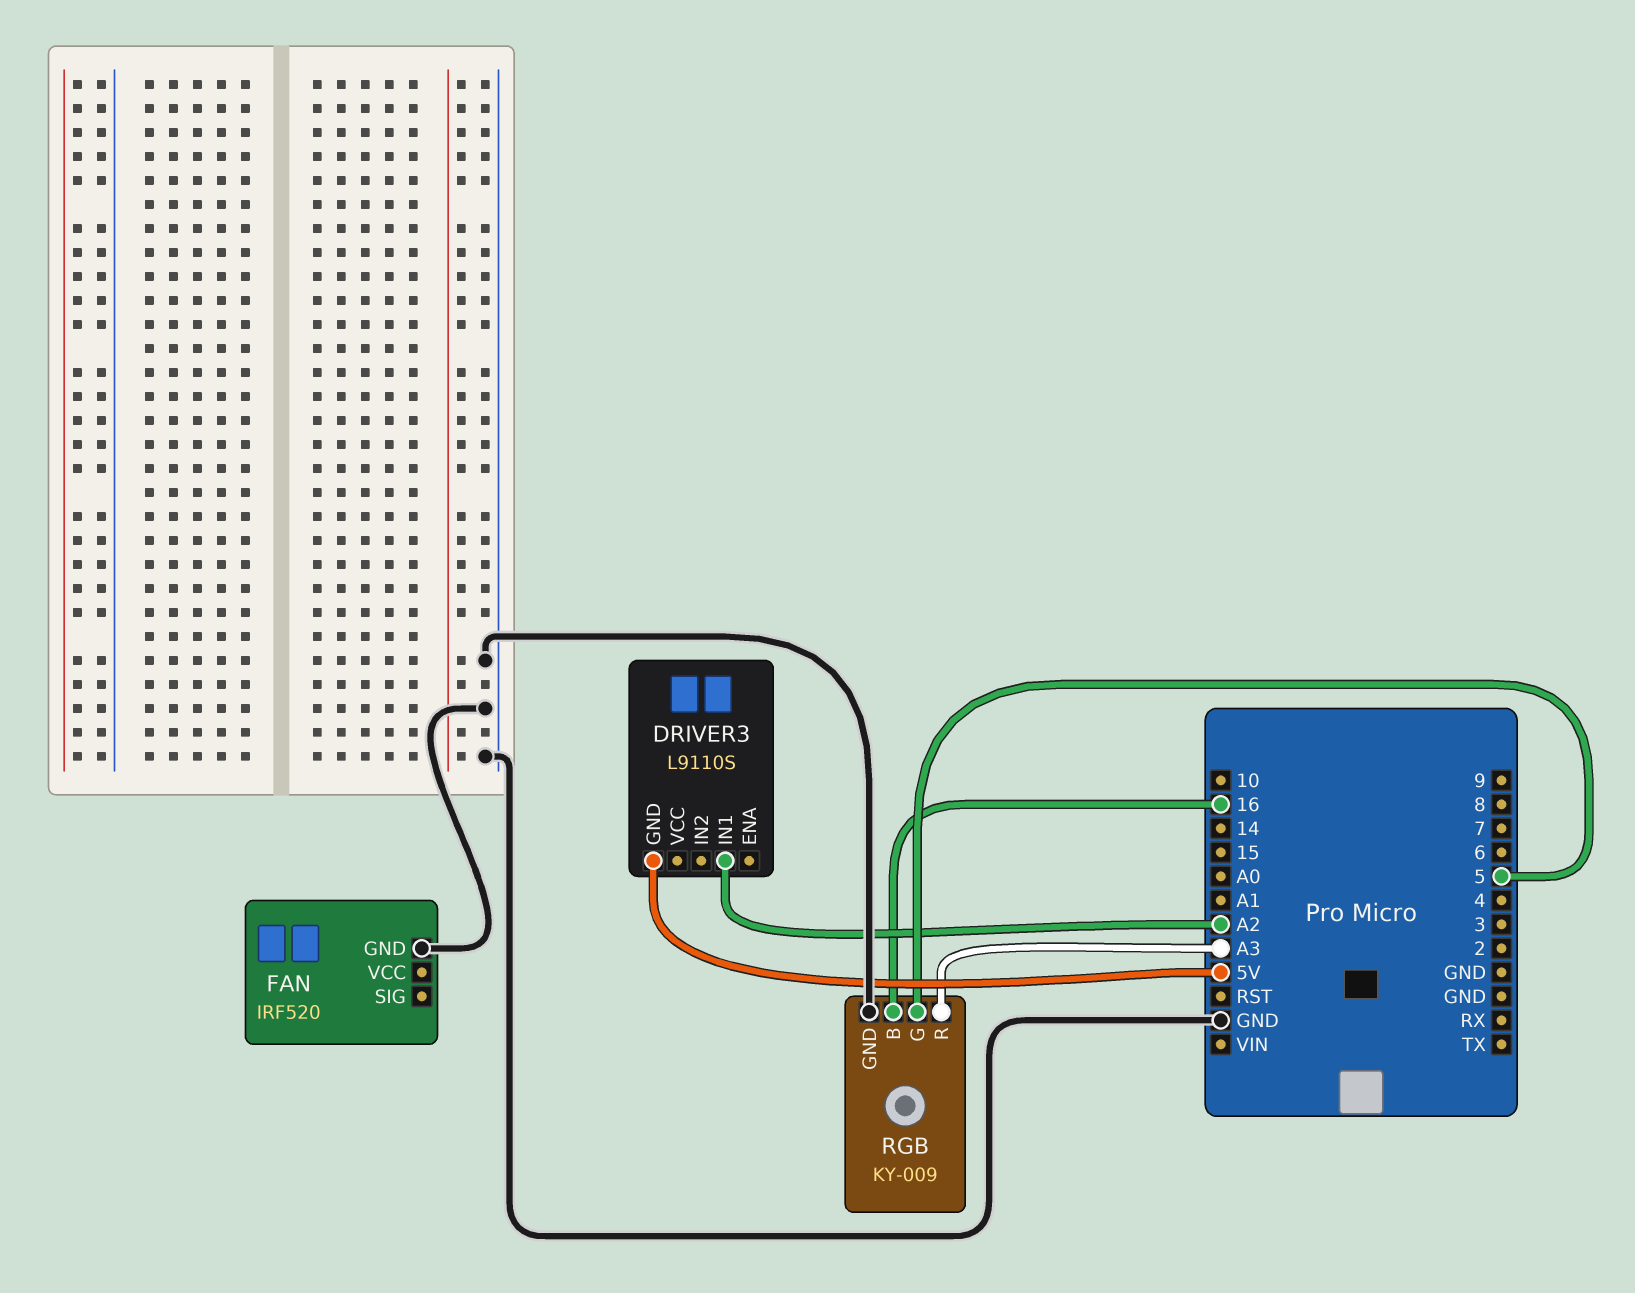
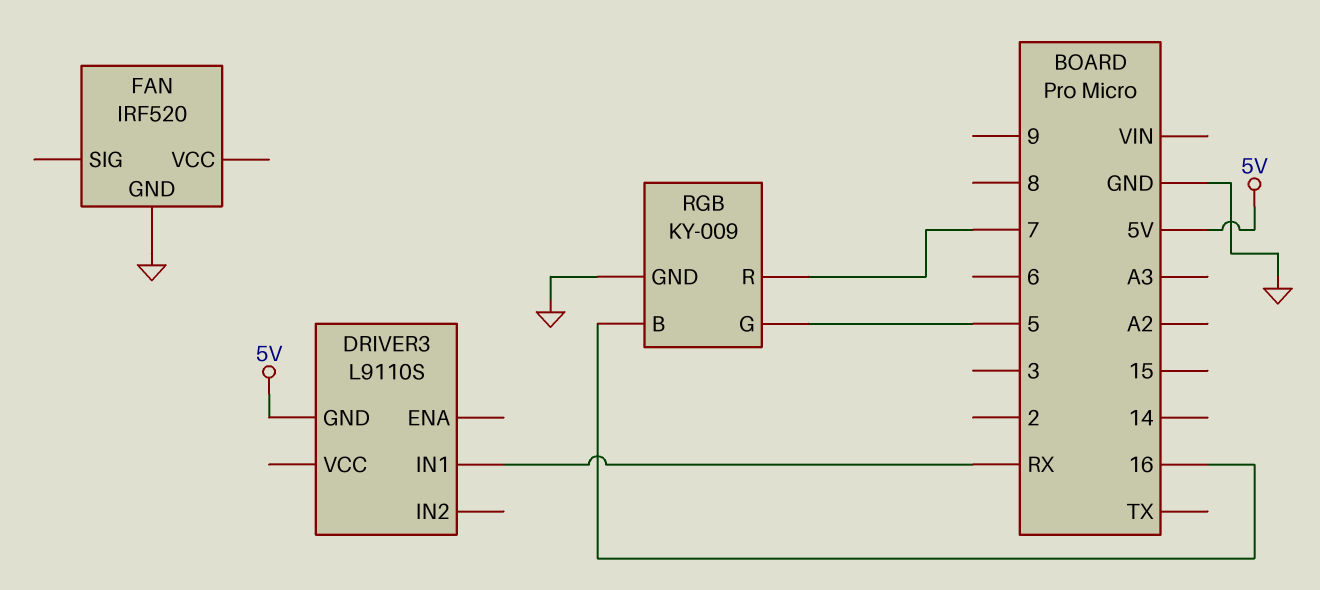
DRIVER3 pin IN1: A2 -> RX
RGB pin R: A3 -> 7

